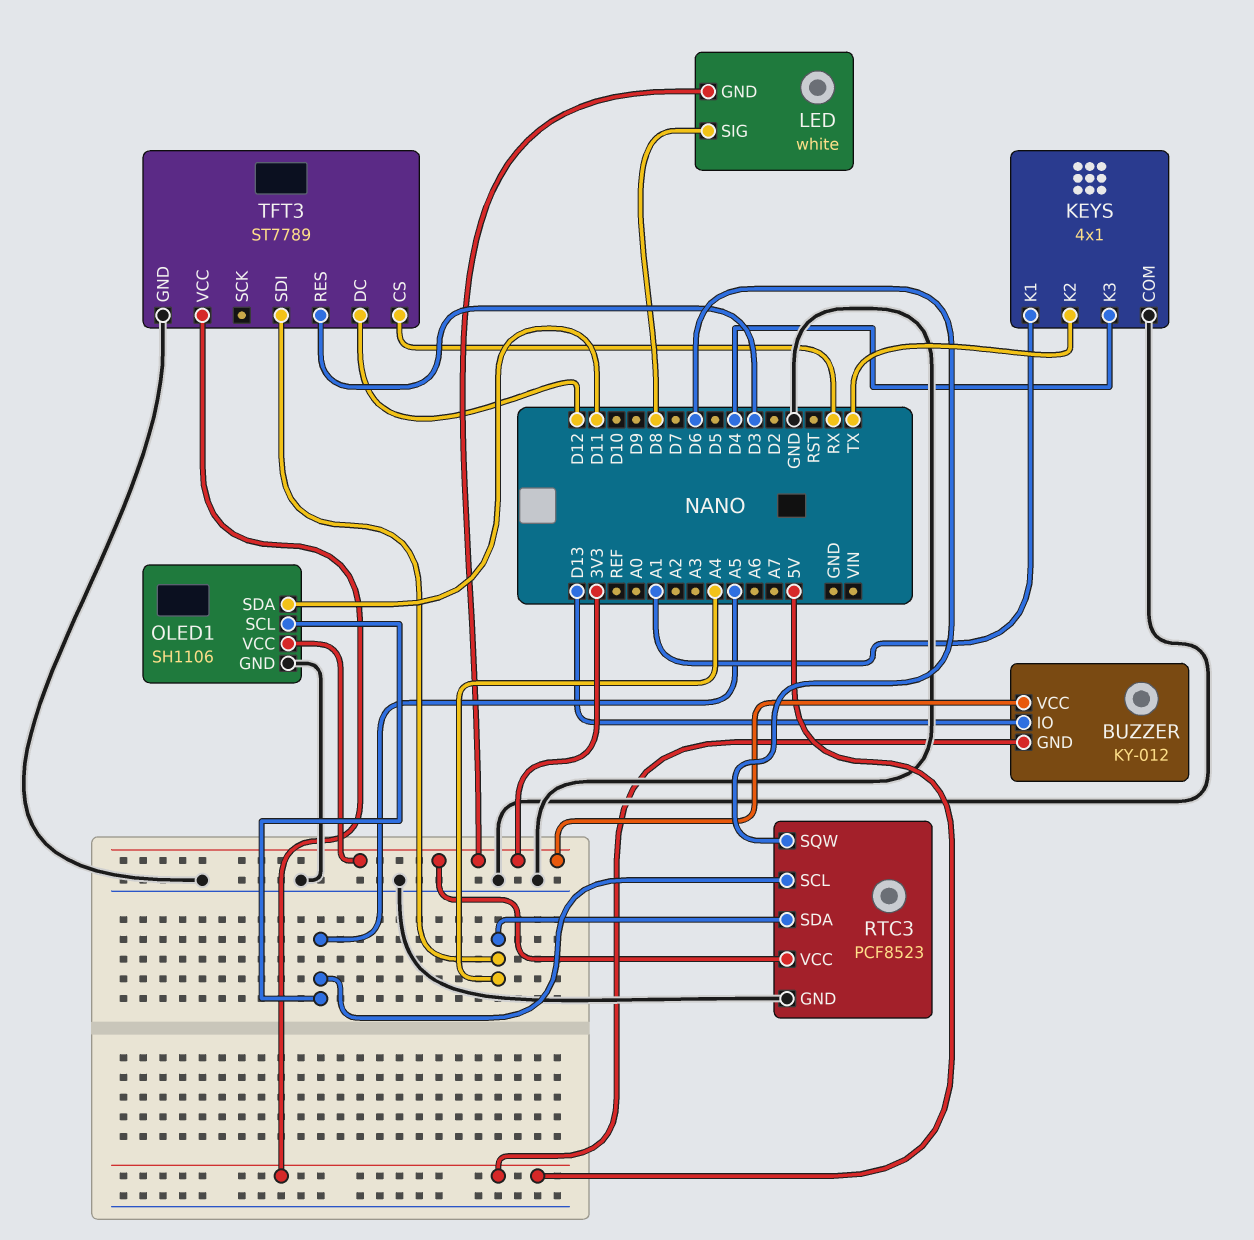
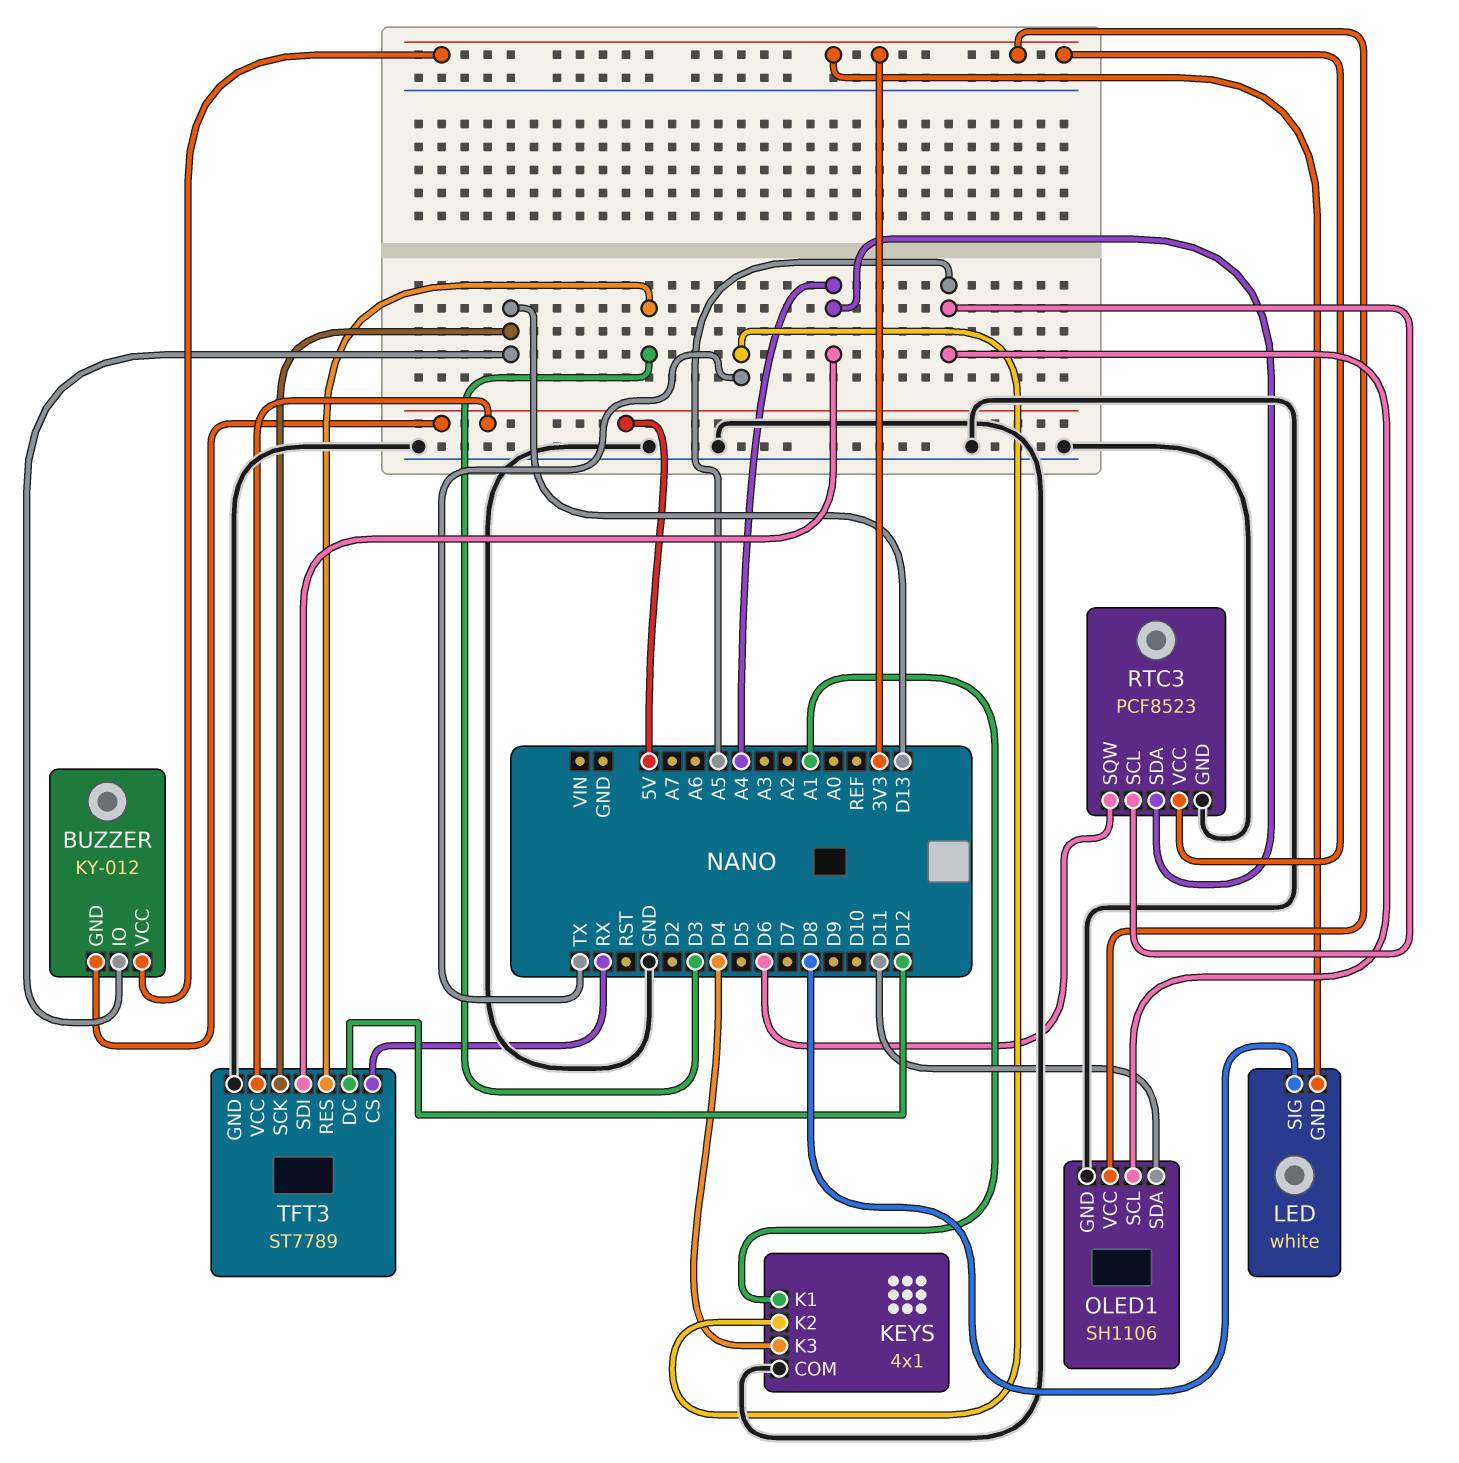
TFT3 pin SCK: none -> D13

